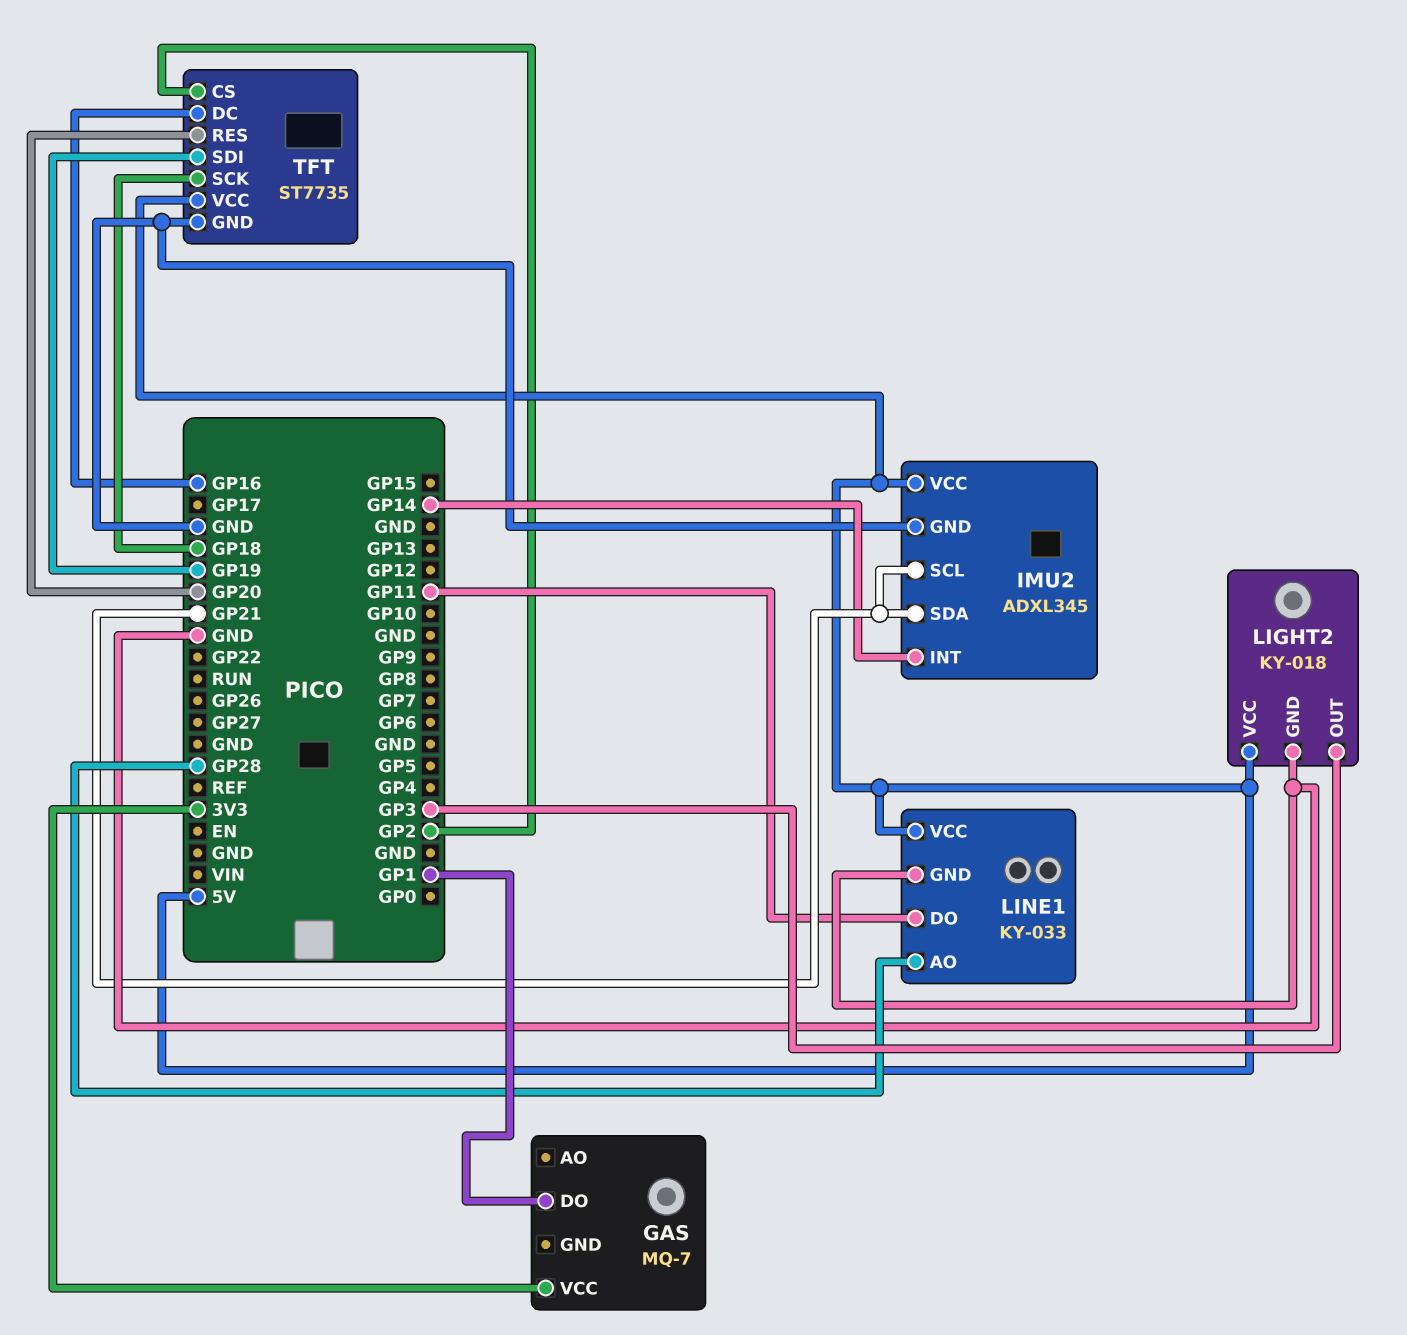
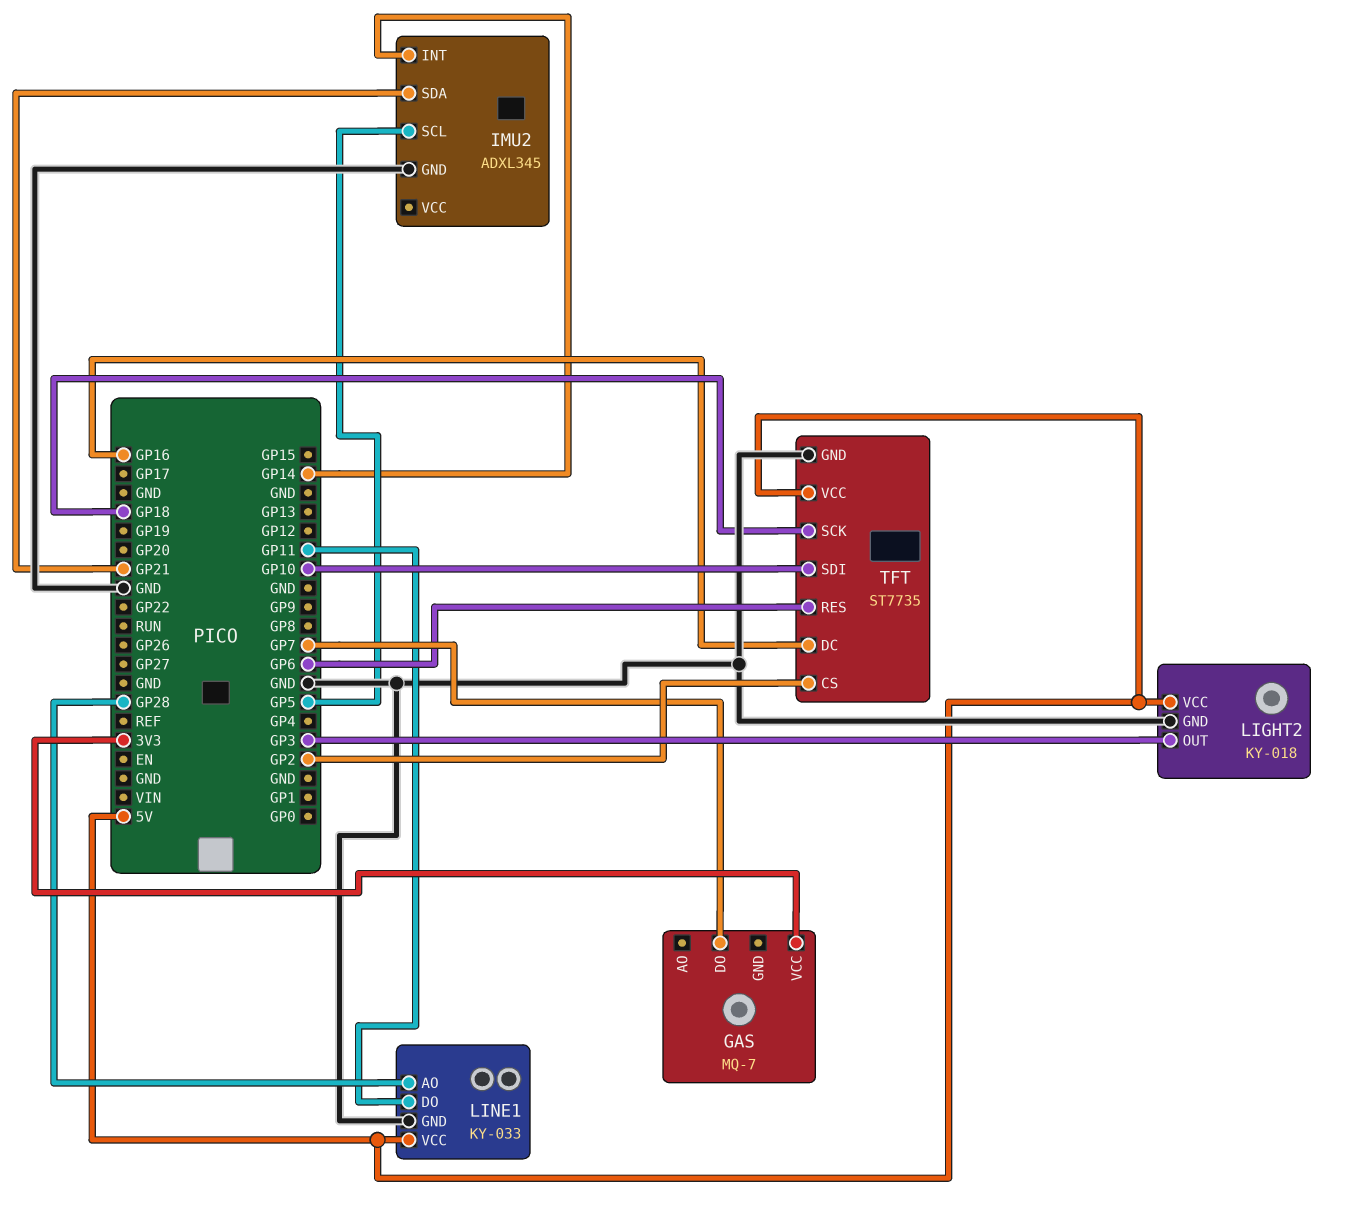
GAS pin DO: GP1 -> GP7
IMU2 pin SCL: GP21 -> GP5
IMU2 pin VCC: 5V -> none
TFT pin RES: GP20 -> GP6
TFT pin SDI: GP19 -> GP10

